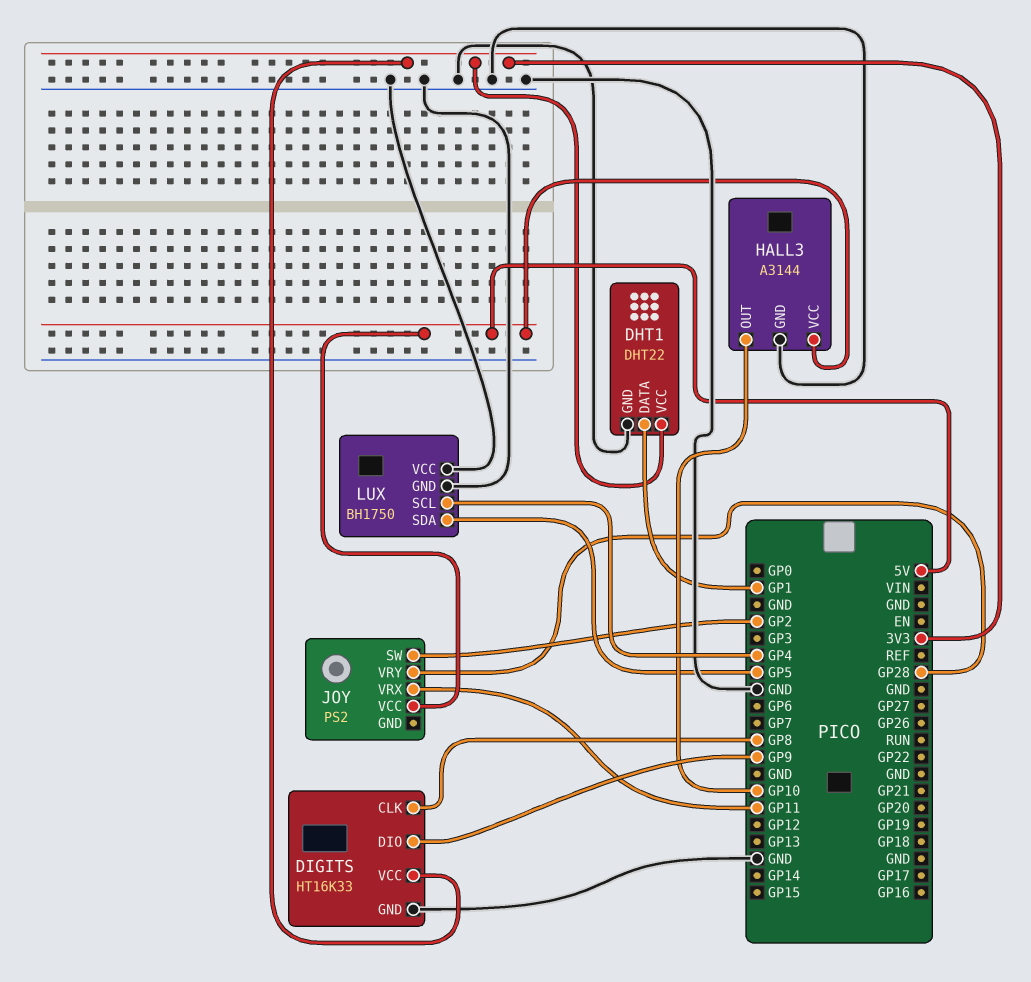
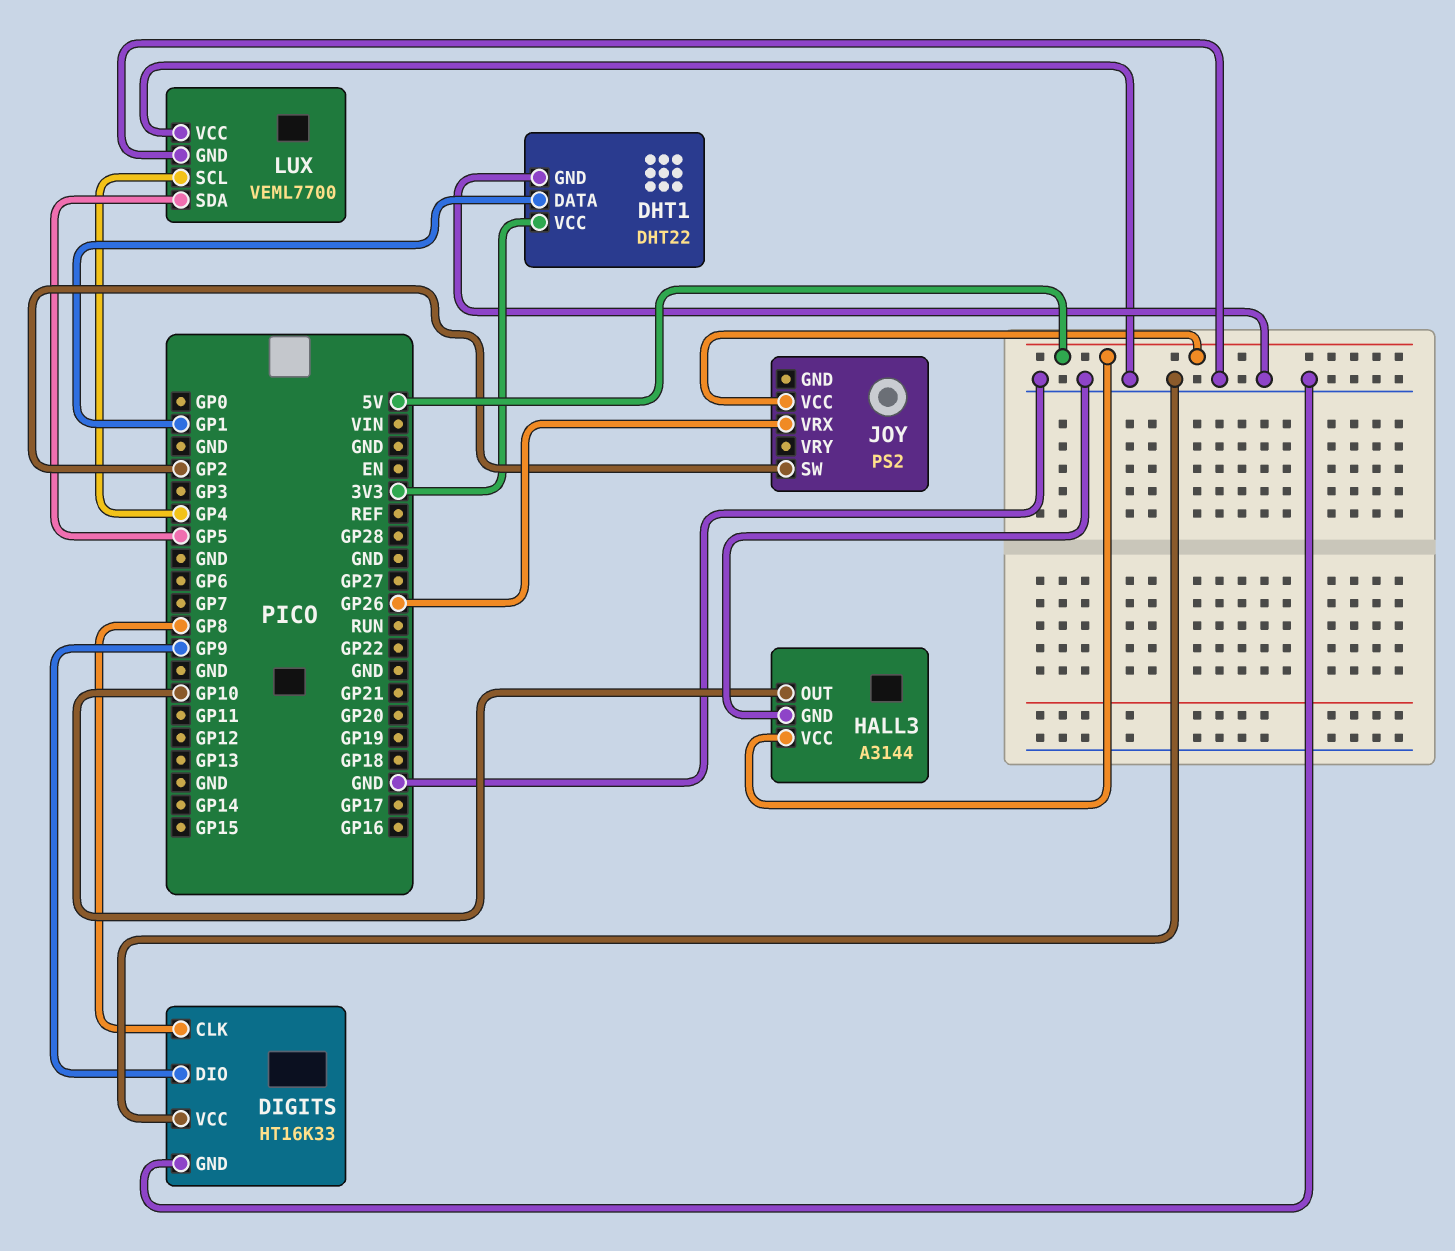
DIGITS pin VCC: 3V3 -> GND
JOY pin VRX: GP11 -> GP26
JOY pin VRY: GP28 -> none
LUX: BH1750 -> VEML7700

